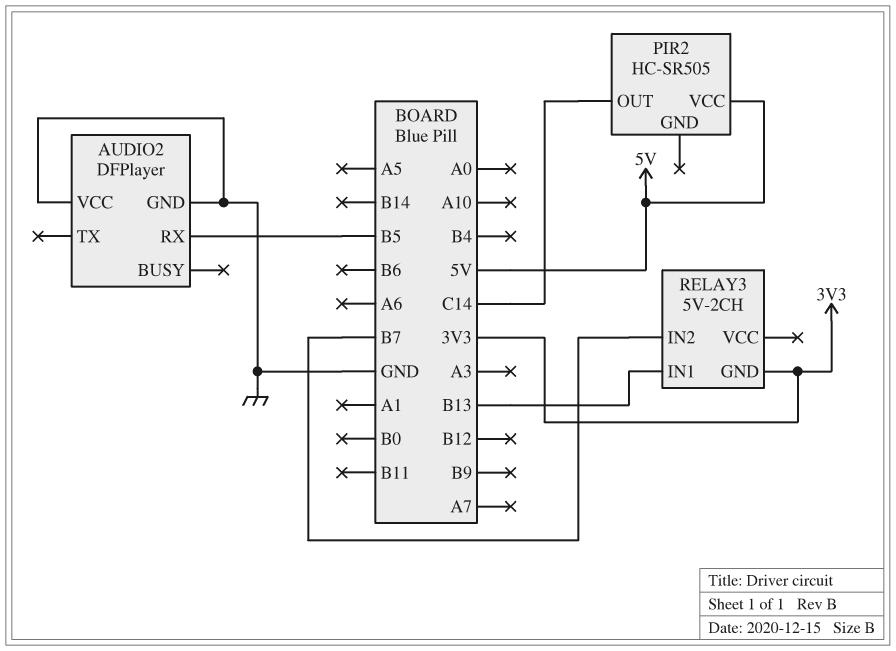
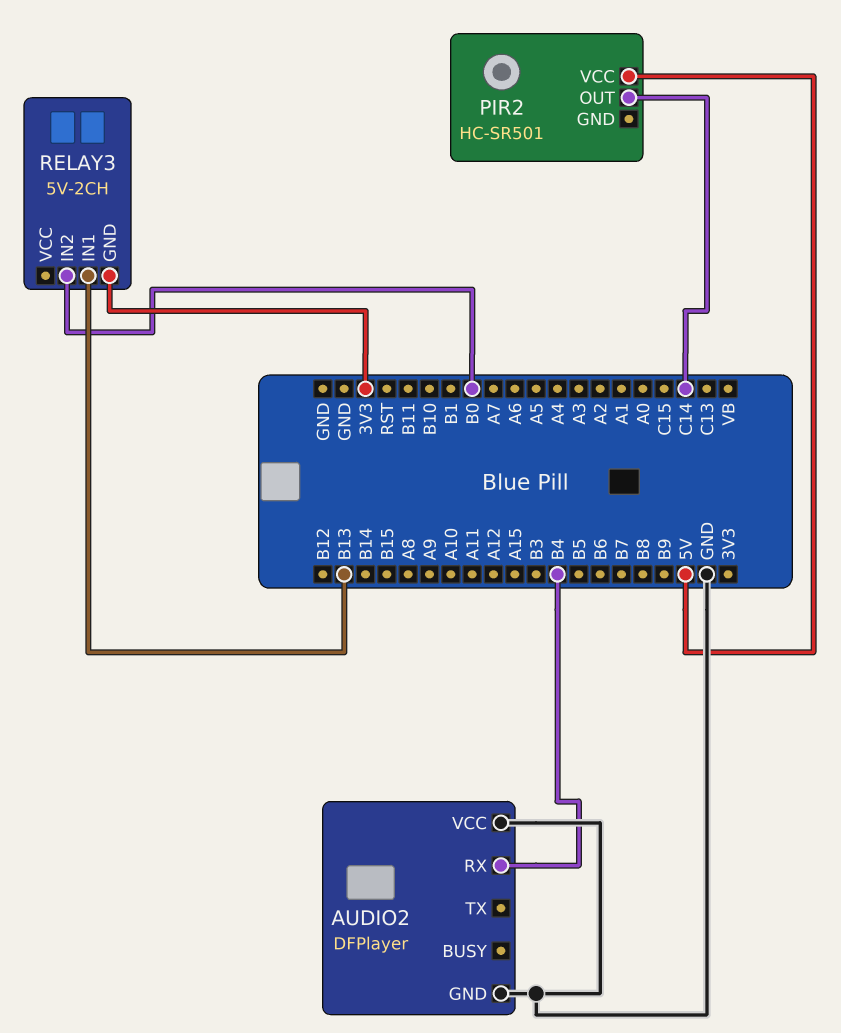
AUDIO2 pin RX: B5 -> B4
PIR2: HC-SR505 -> HC-SR501
RELAY3 pin IN2: B7 -> B0

